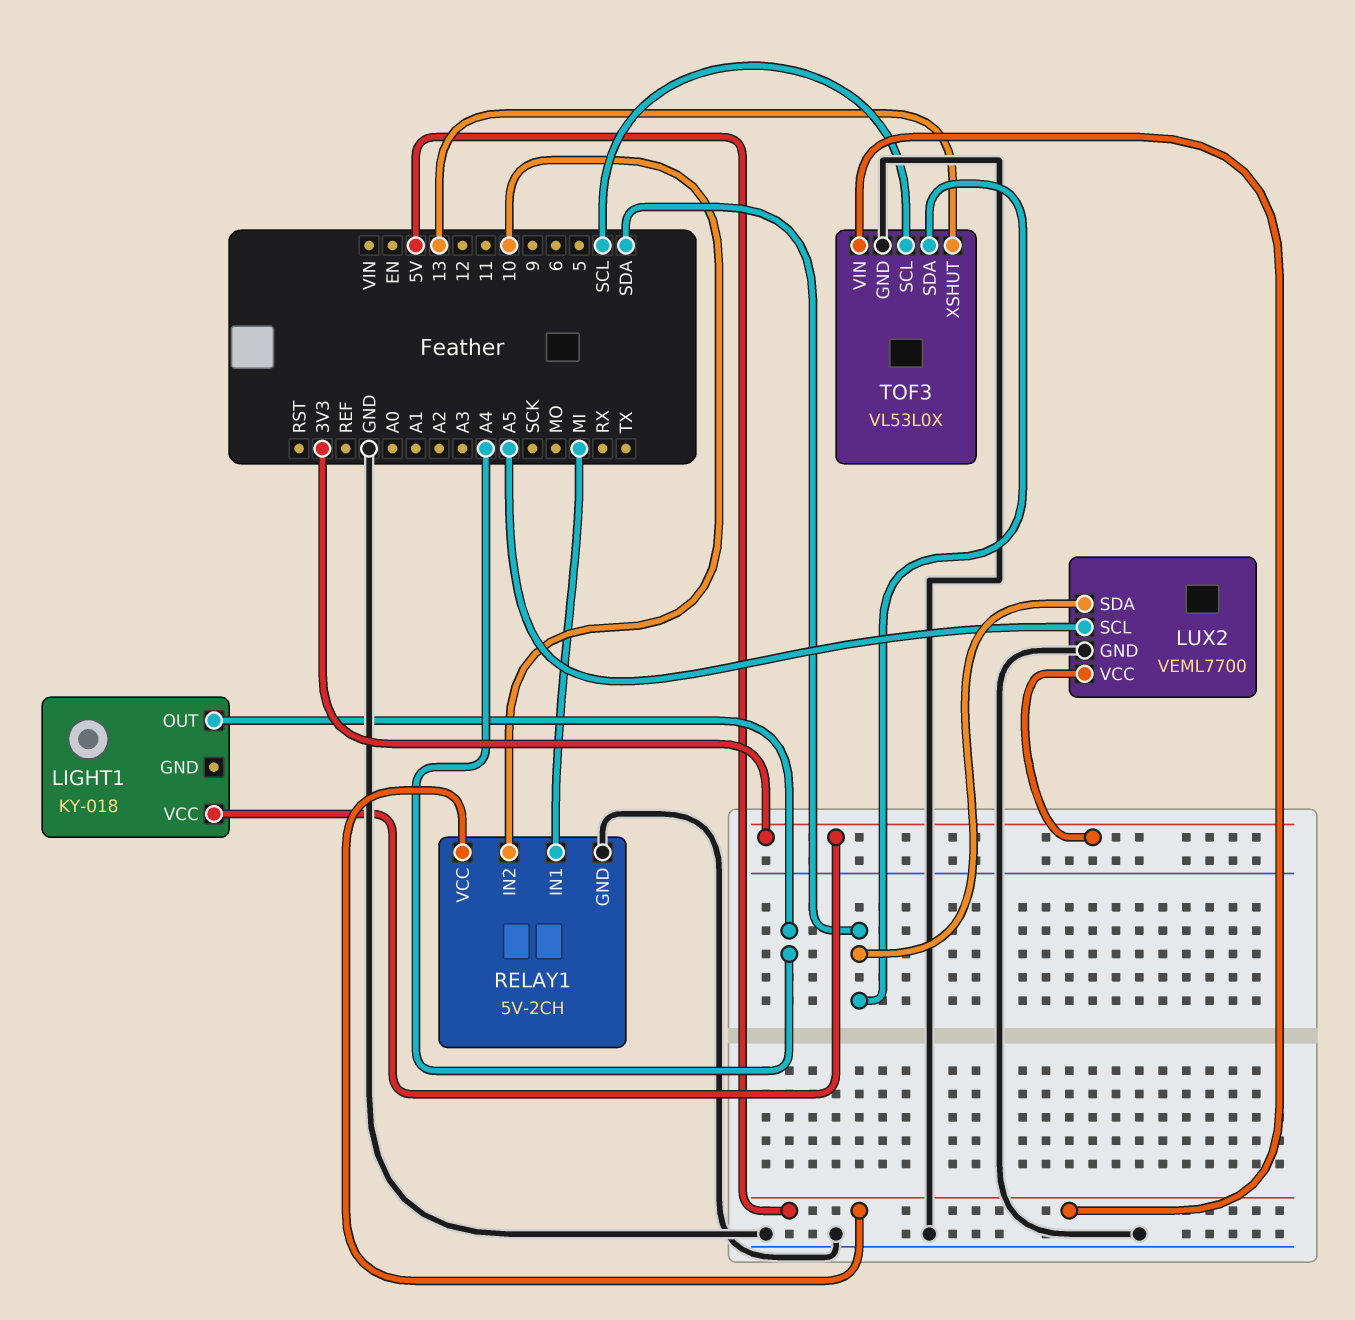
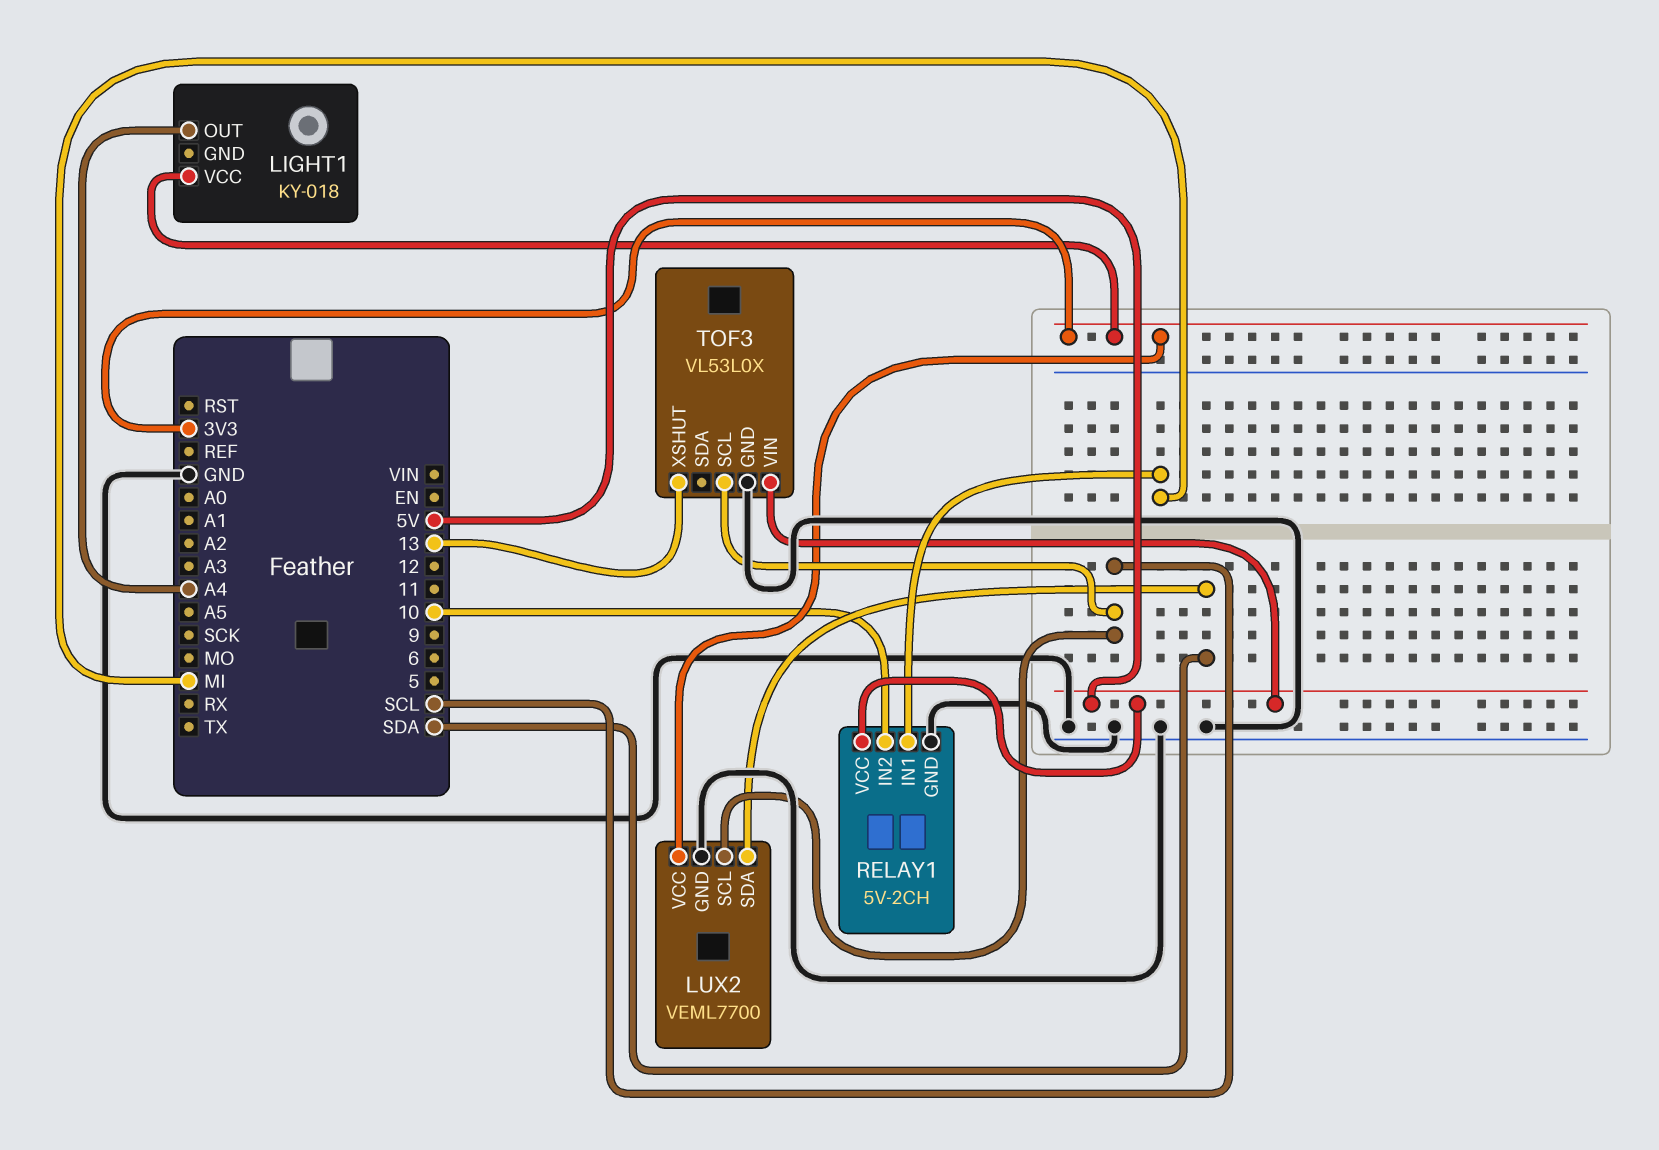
LUX2 pin SCL: A5 -> SCL
TOF3 pin SDA: SDA -> none

